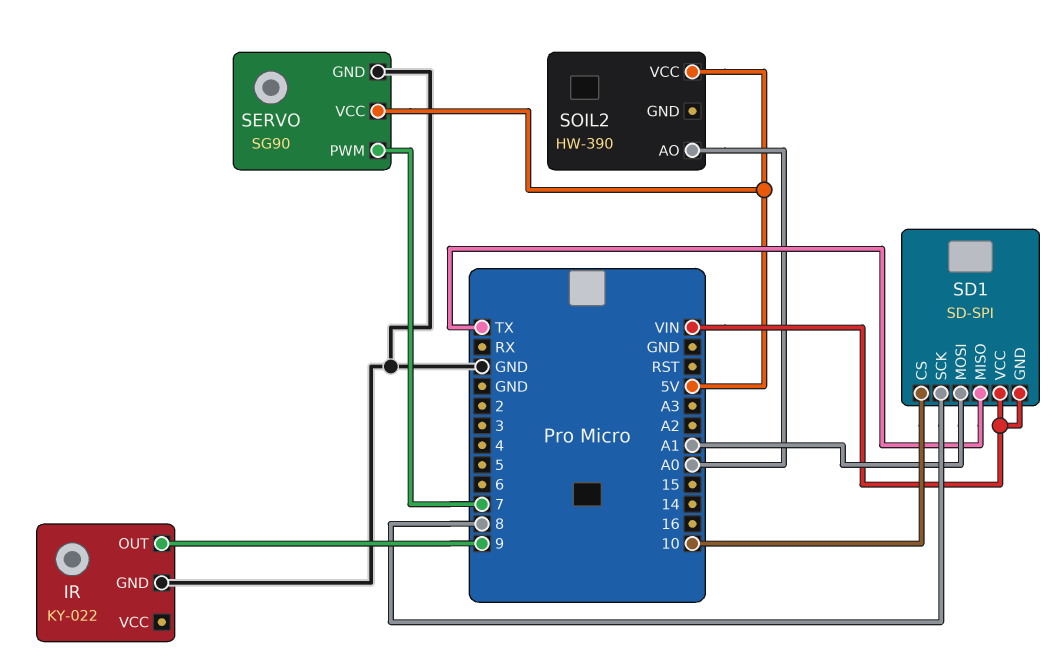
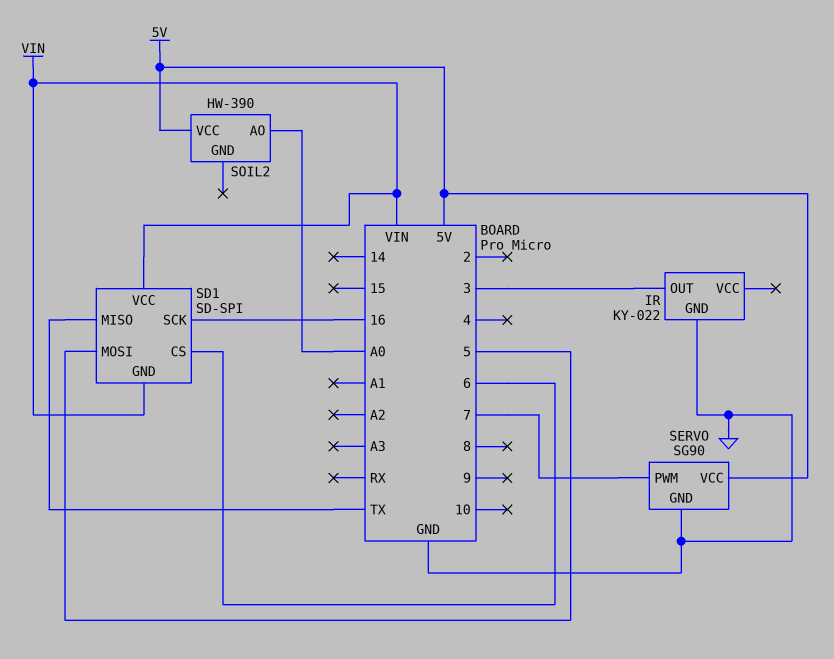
IR pin OUT: 9 -> 3
SD1 pin CS: 10 -> 6
SD1 pin MOSI: A1 -> 5
SD1 pin SCK: 8 -> 16

